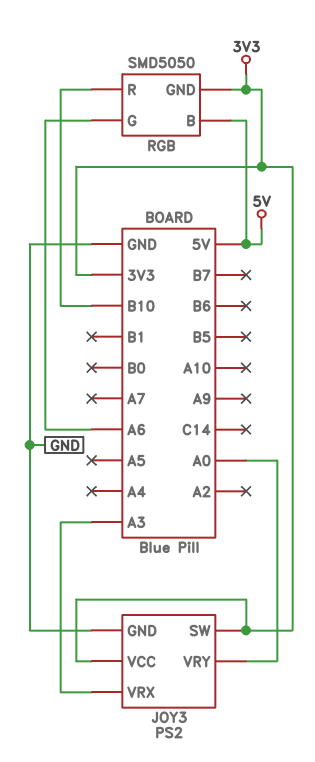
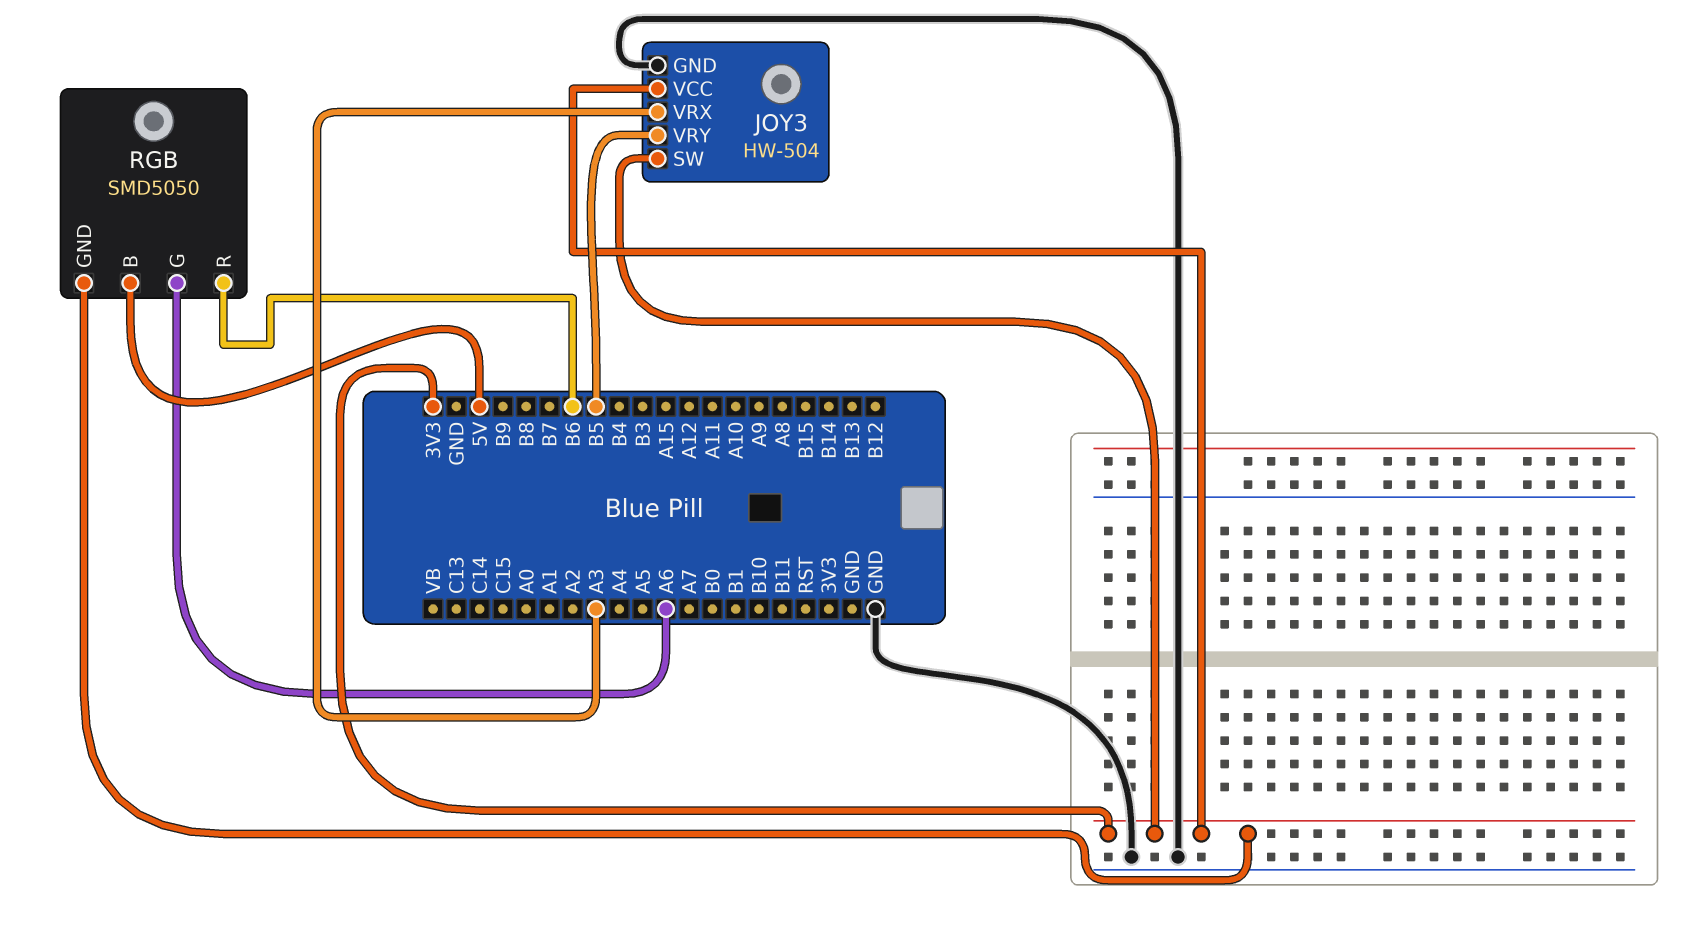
JOY3: PS2 -> HW-504
JOY3 pin VRY: A0 -> B5
RGB pin R: B10 -> B6

